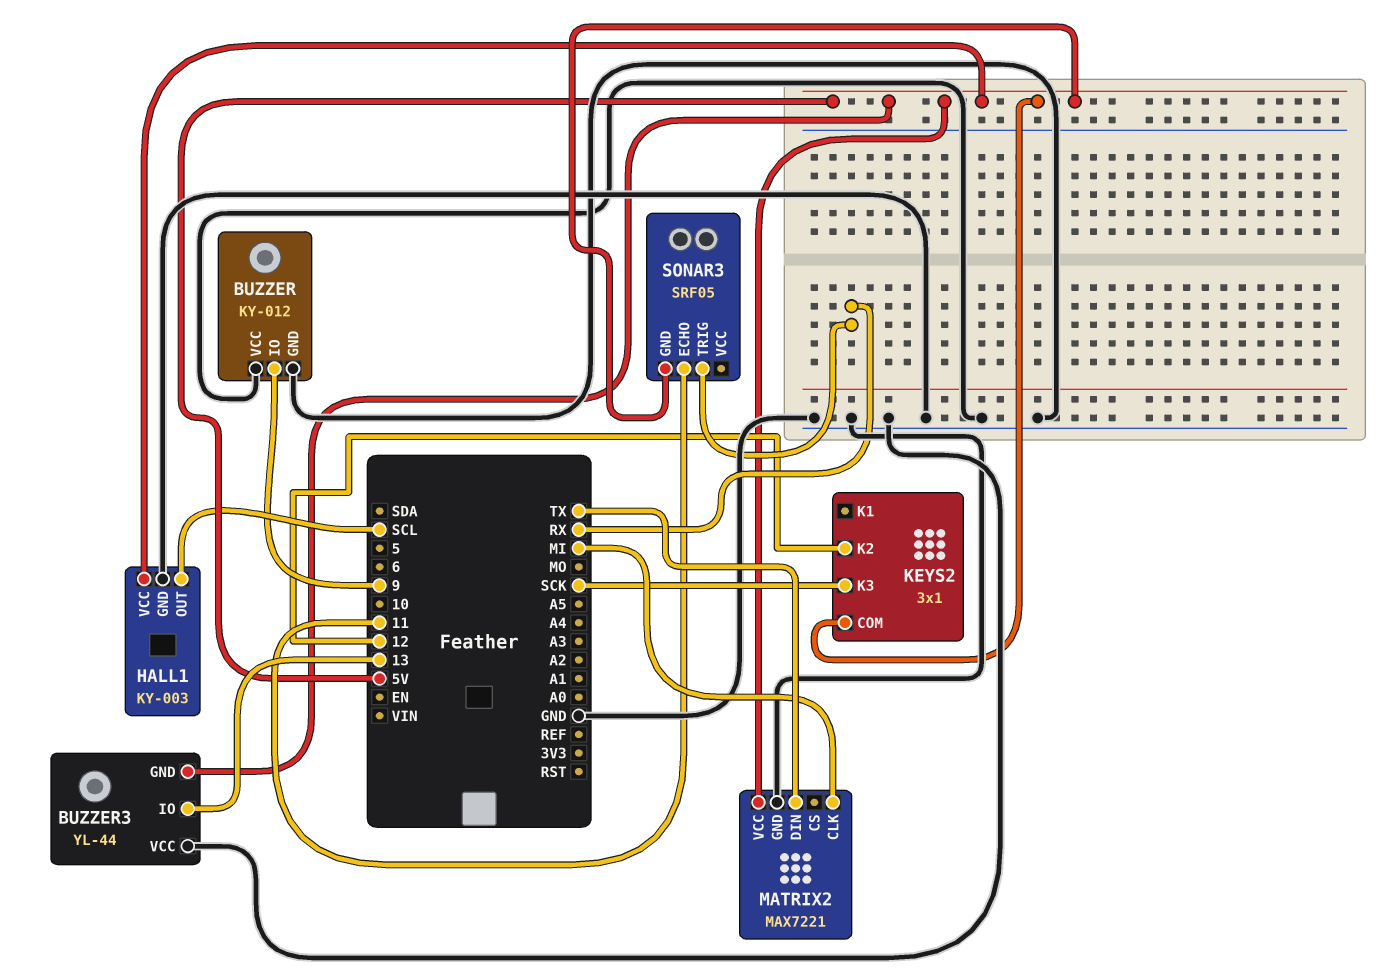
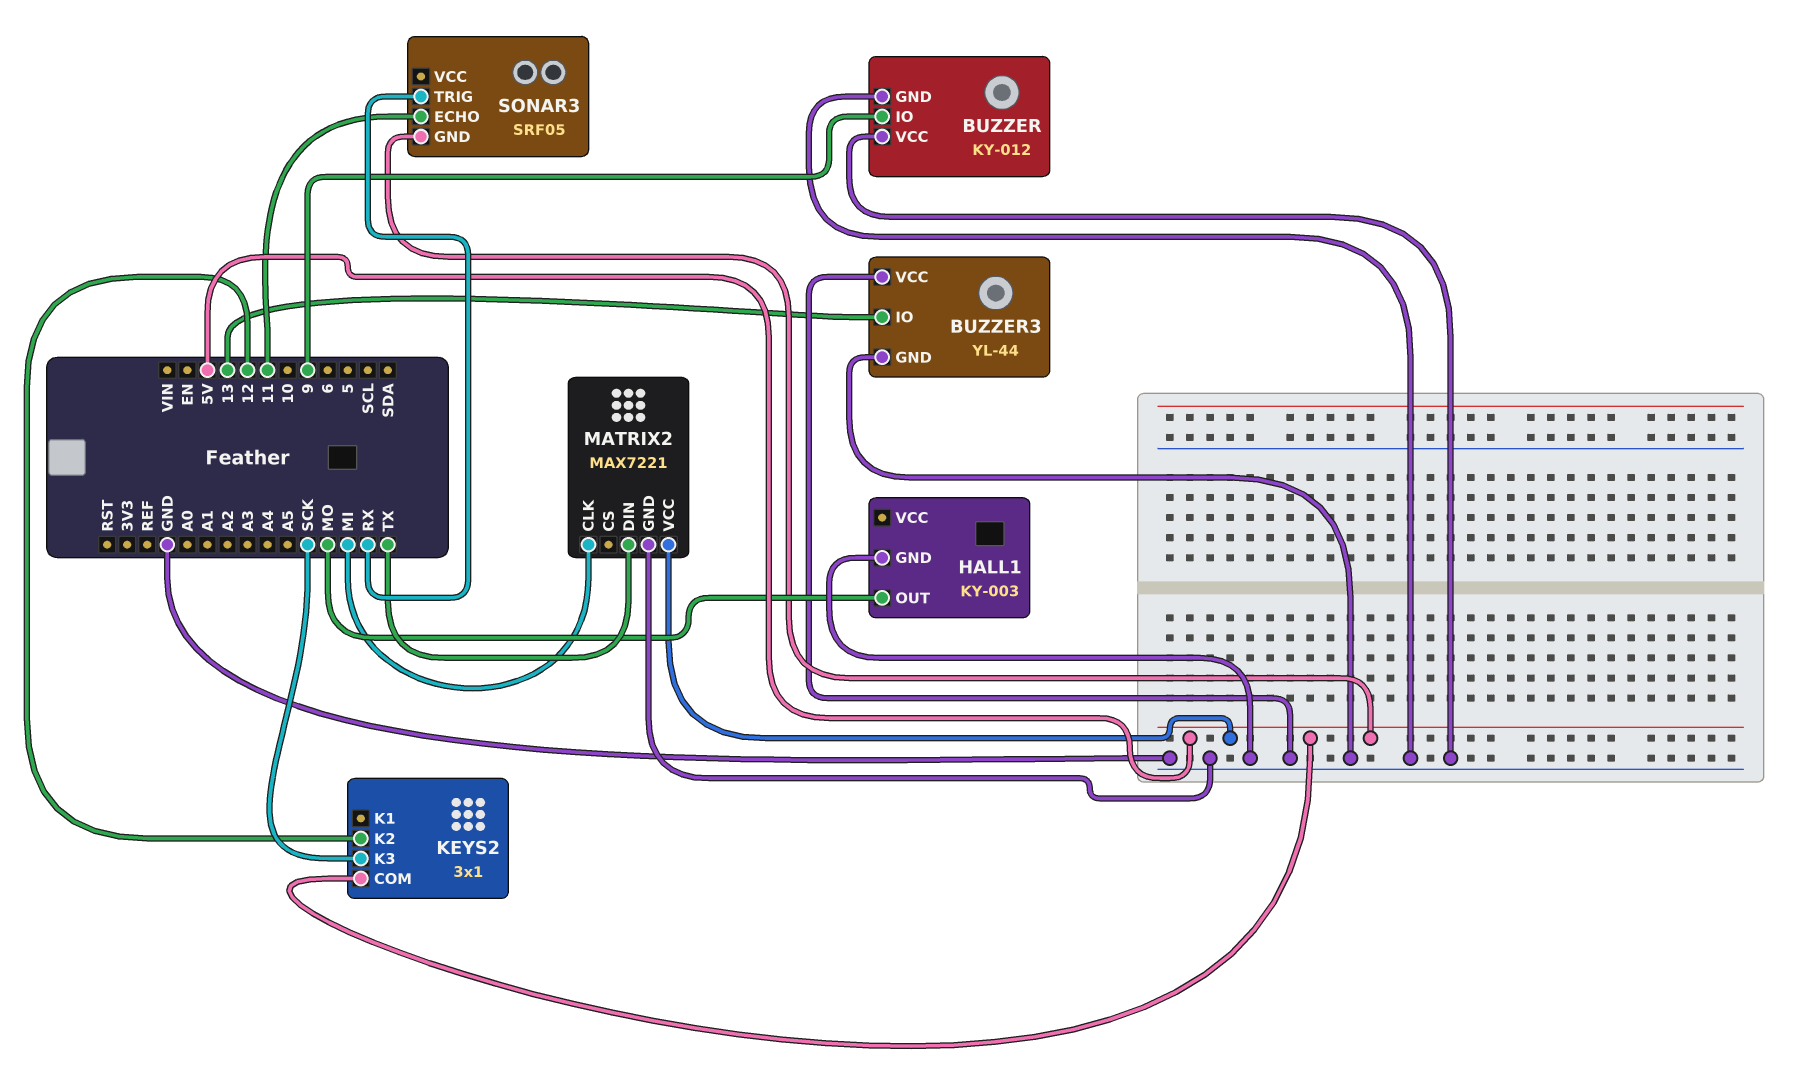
BUZZER3 pin GND: 5V -> GND
HALL1 pin OUT: SCL -> MO
HALL1 pin VCC: 5V -> none

